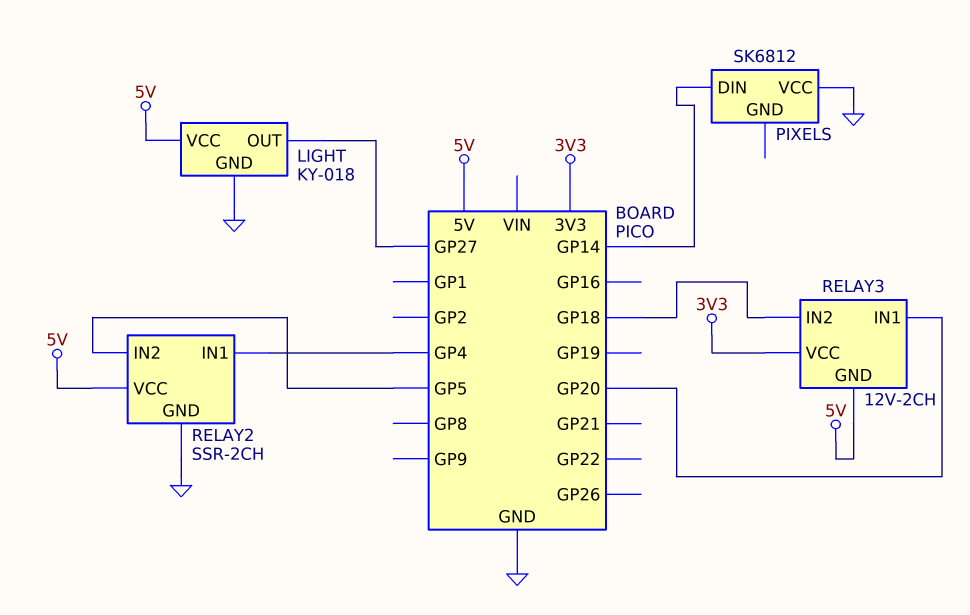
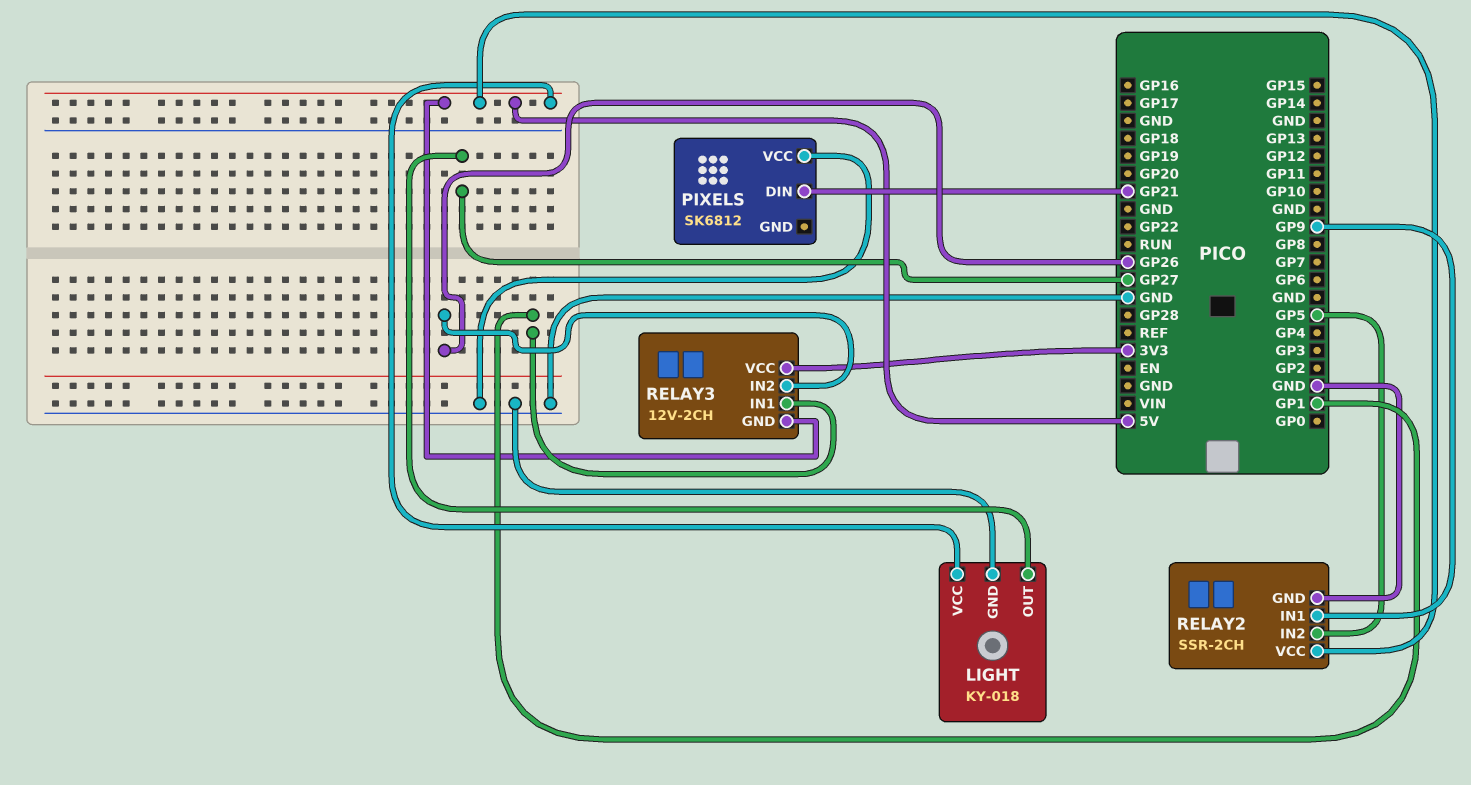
PIXELS pin DIN: GP14 -> GP21
RELAY2 pin IN1: GP4 -> GP9
RELAY3 pin IN1: GP20 -> GP1
RELAY3 pin IN2: GP18 -> GP26

